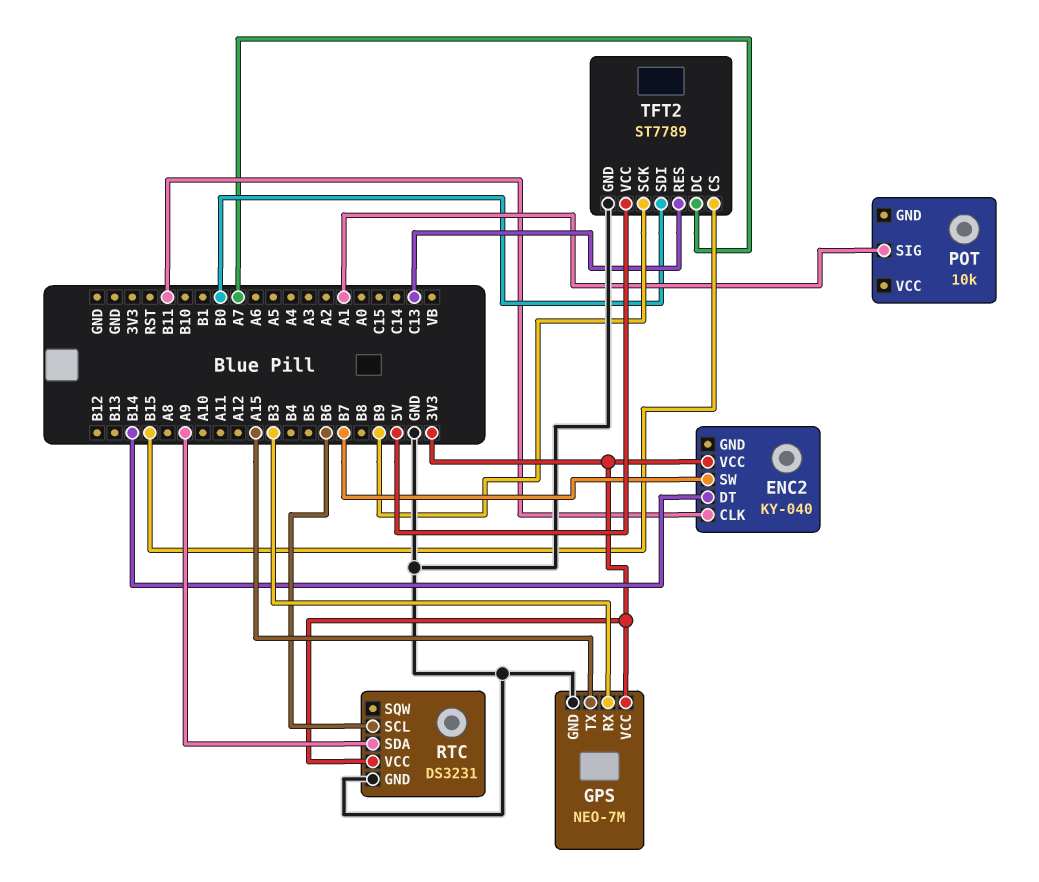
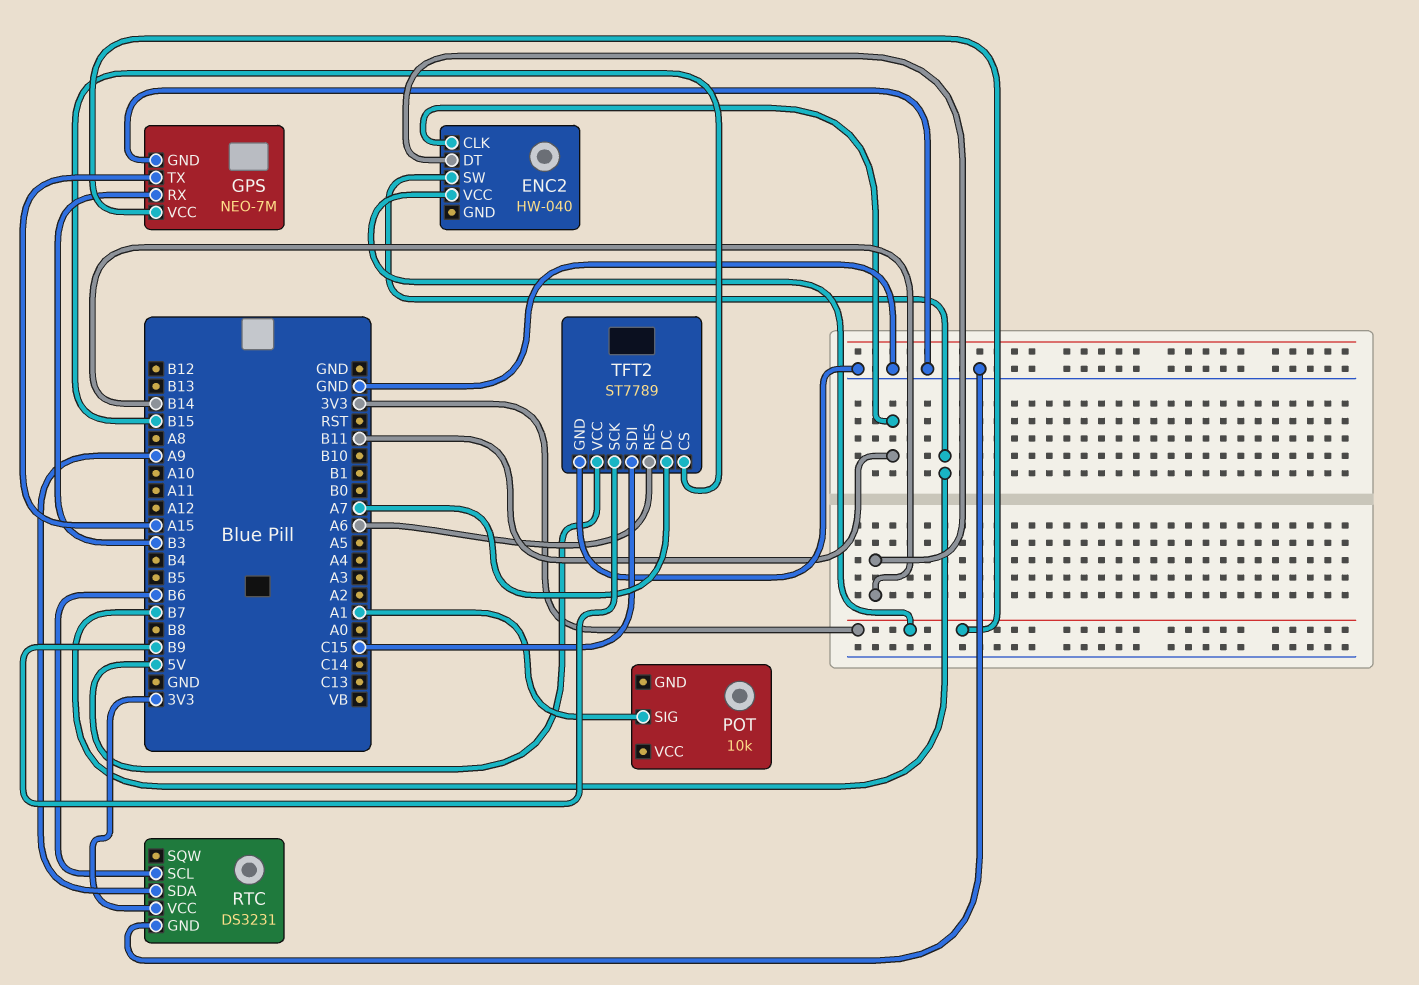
ENC2: KY-040 -> HW-040
TFT2 pin RES: C13 -> A6
TFT2 pin SDI: B0 -> C15

